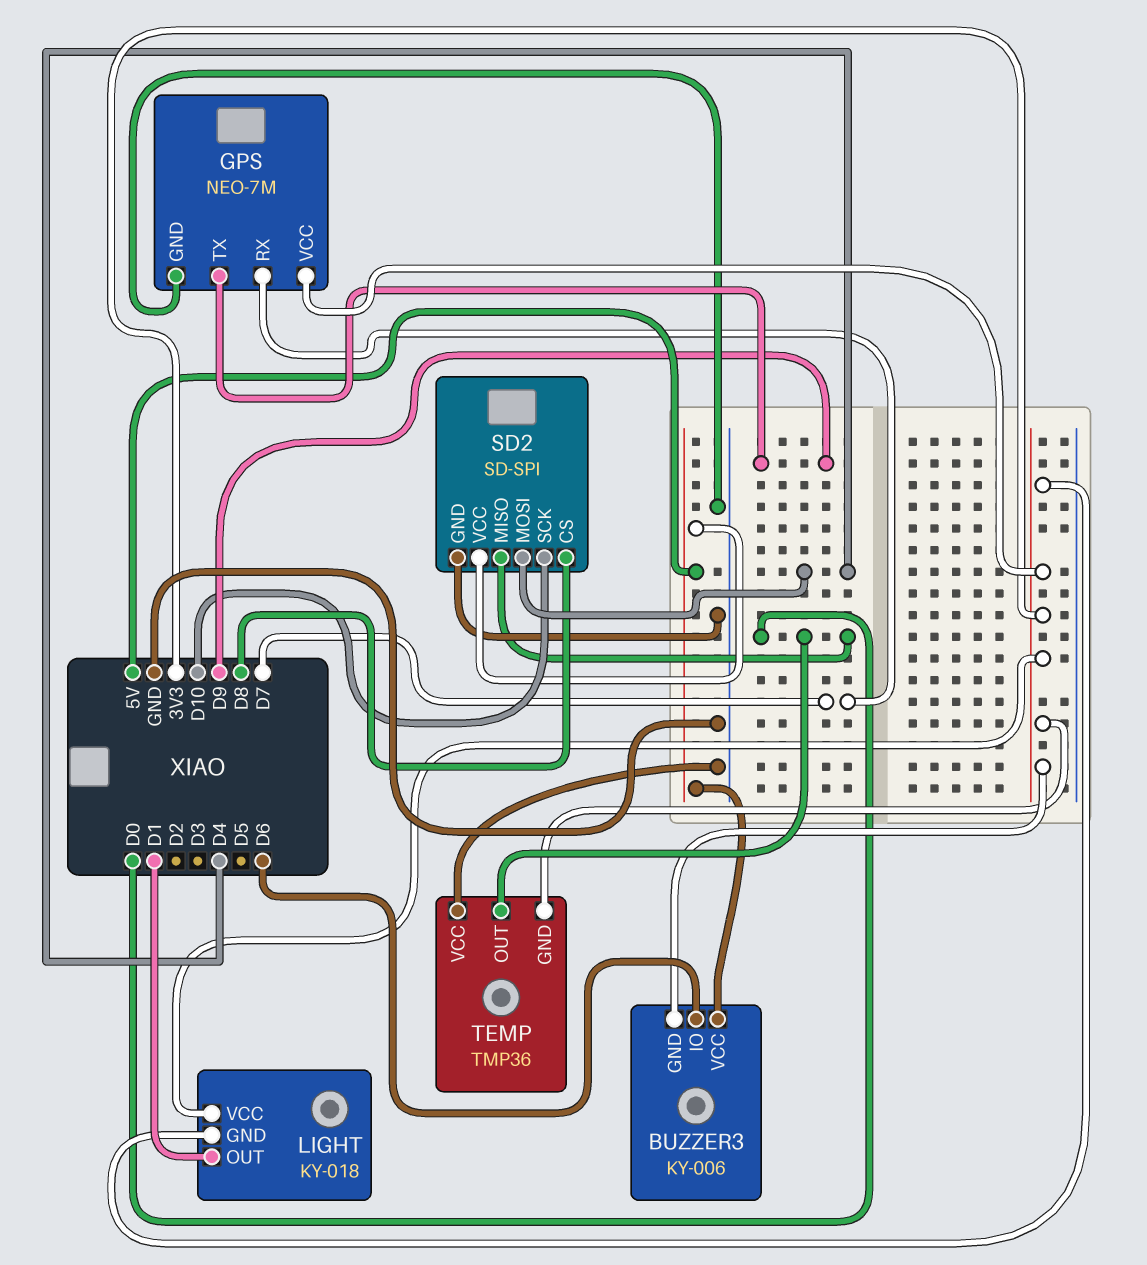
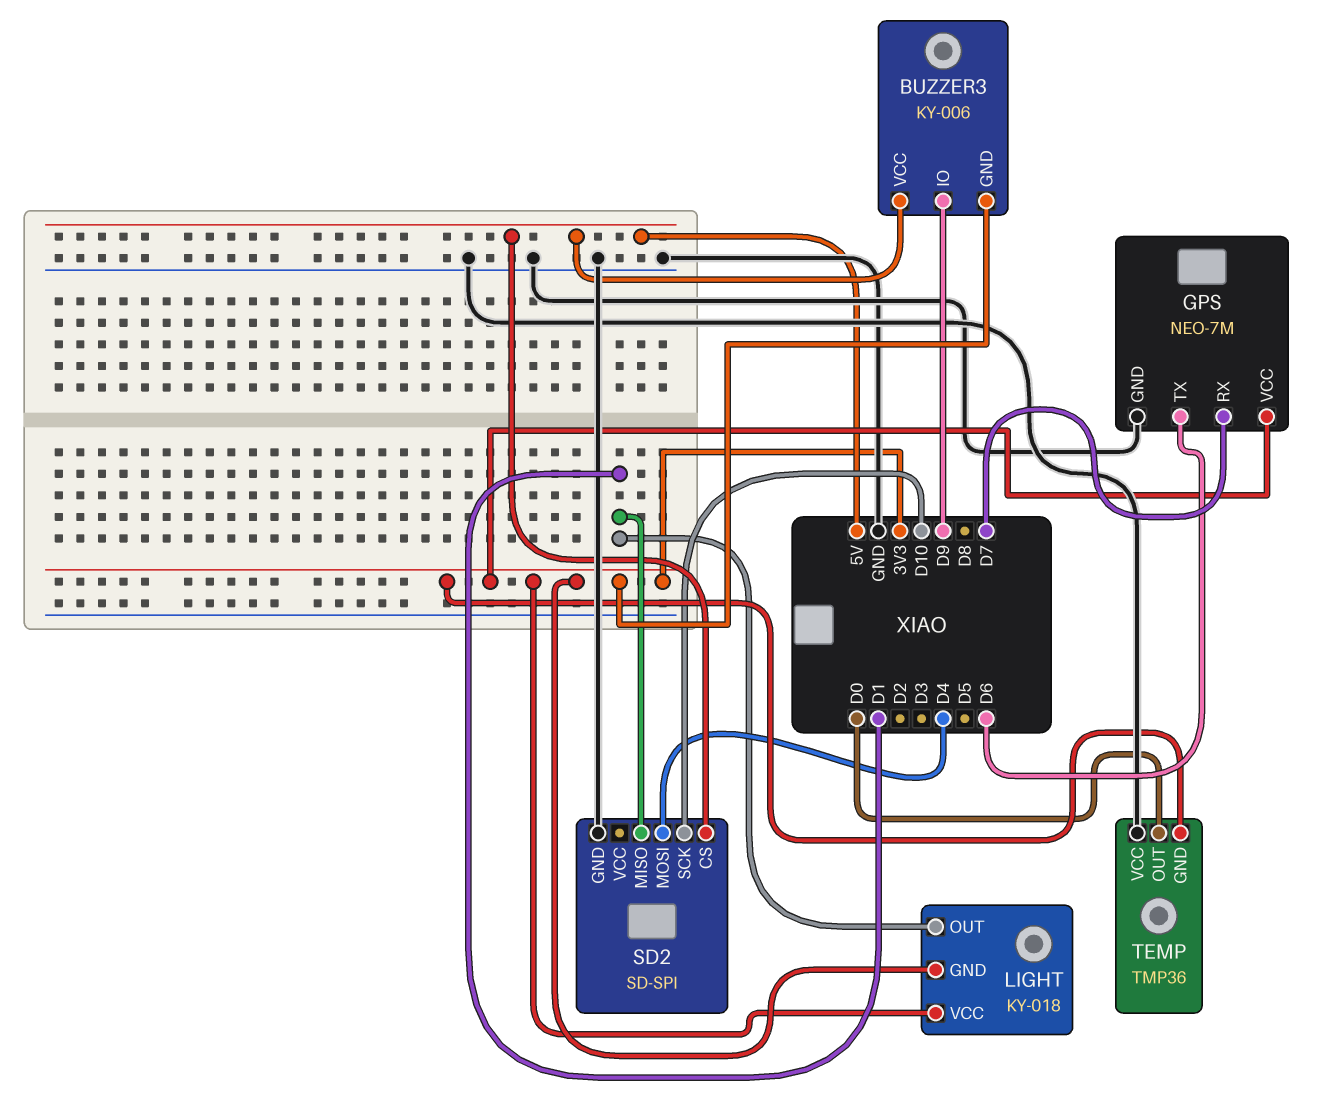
BUZZER3 pin IO: D6 -> D9
GPS pin TX: D9 -> D6
SD2 pin CS: D8 -> 5V
SD2 pin MISO: D0 -> D1
SD2 pin VCC: 5V -> none

